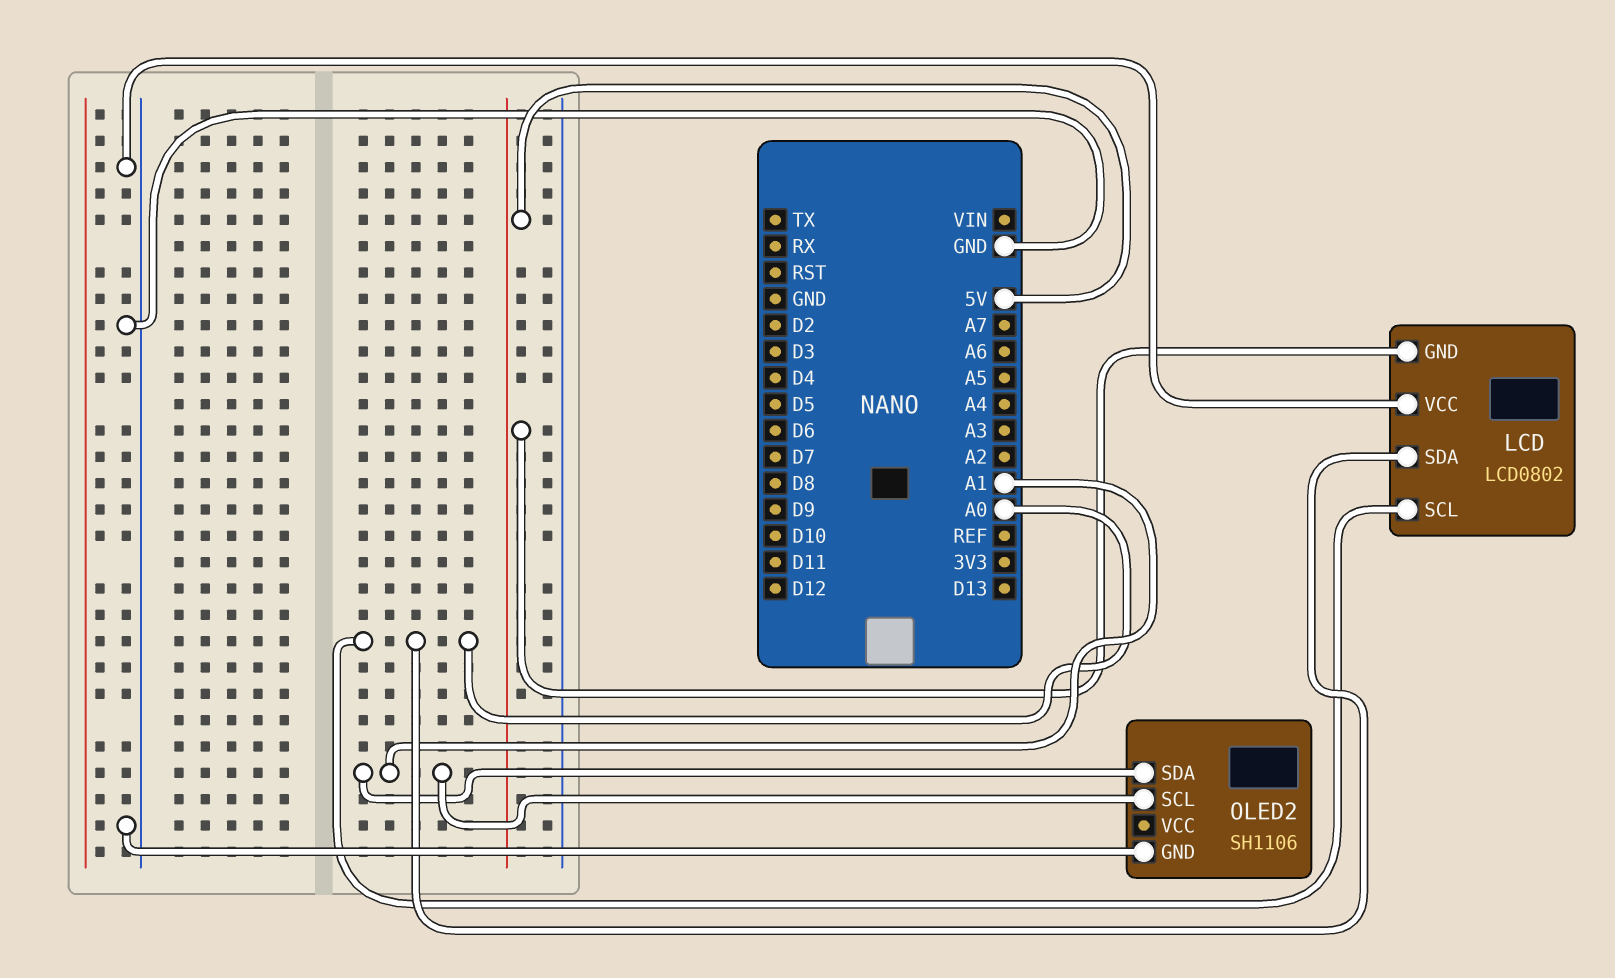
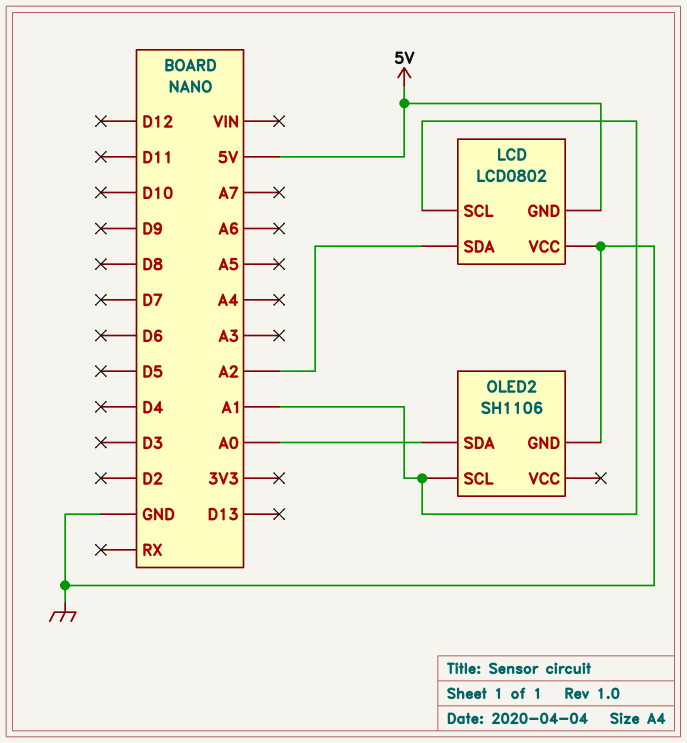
LCD pin SCL: A0 -> A1
LCD pin SDA: A0 -> A2
OLED2 pin SDA: A1 -> A0

